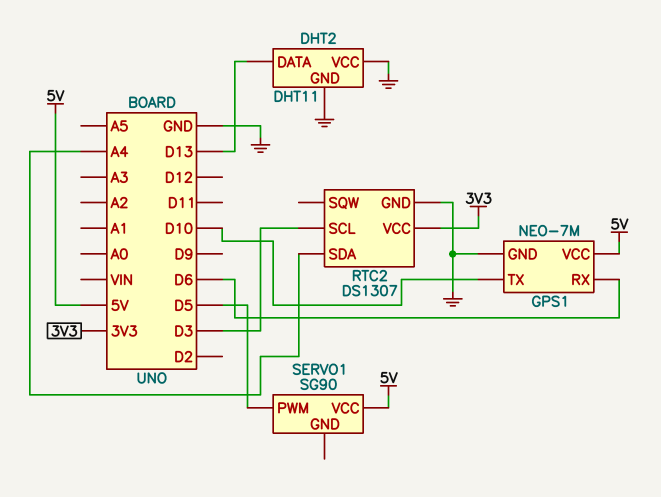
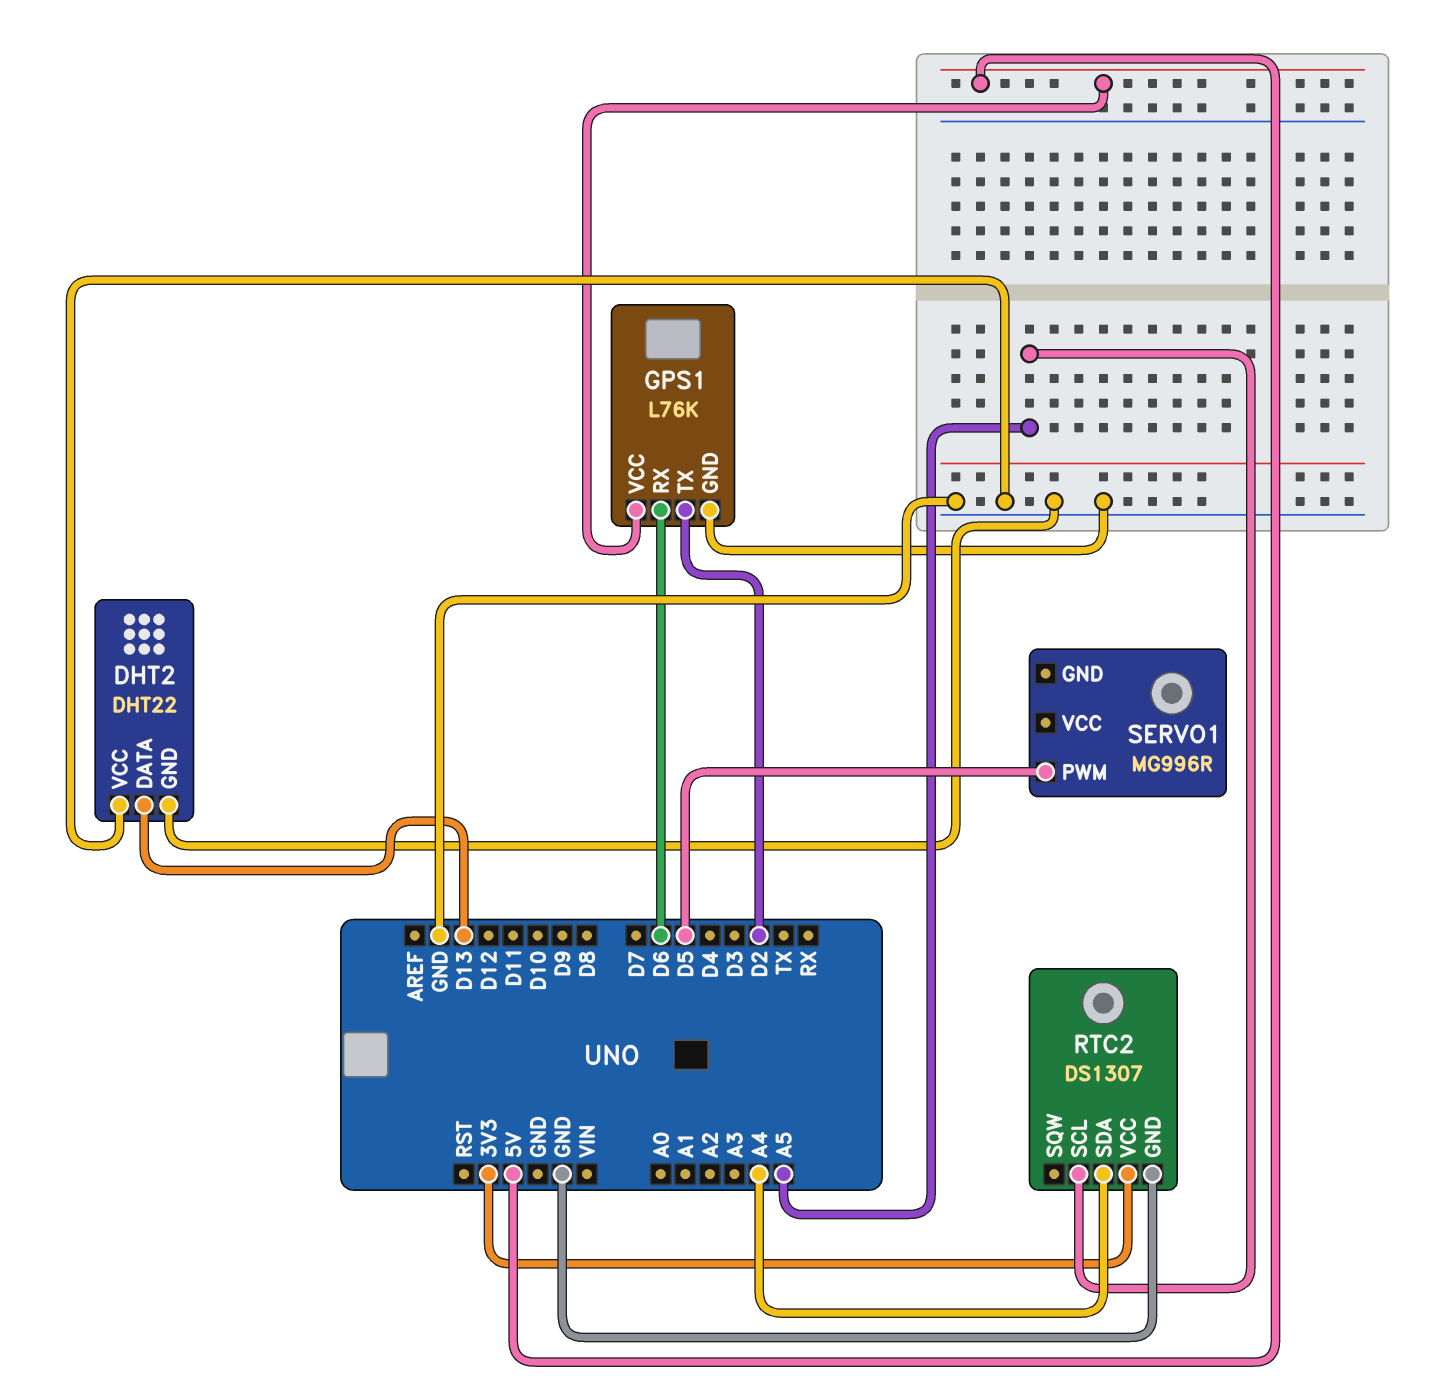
DHT2: DHT11 -> DHT22
GPS1: NEO-7M -> L76K
GPS1 pin TX: D10 -> D2
RTC2 pin SCL: D3 -> A5
SERVO1: SG90 -> MG996R
SERVO1 pin VCC: 5V -> none

